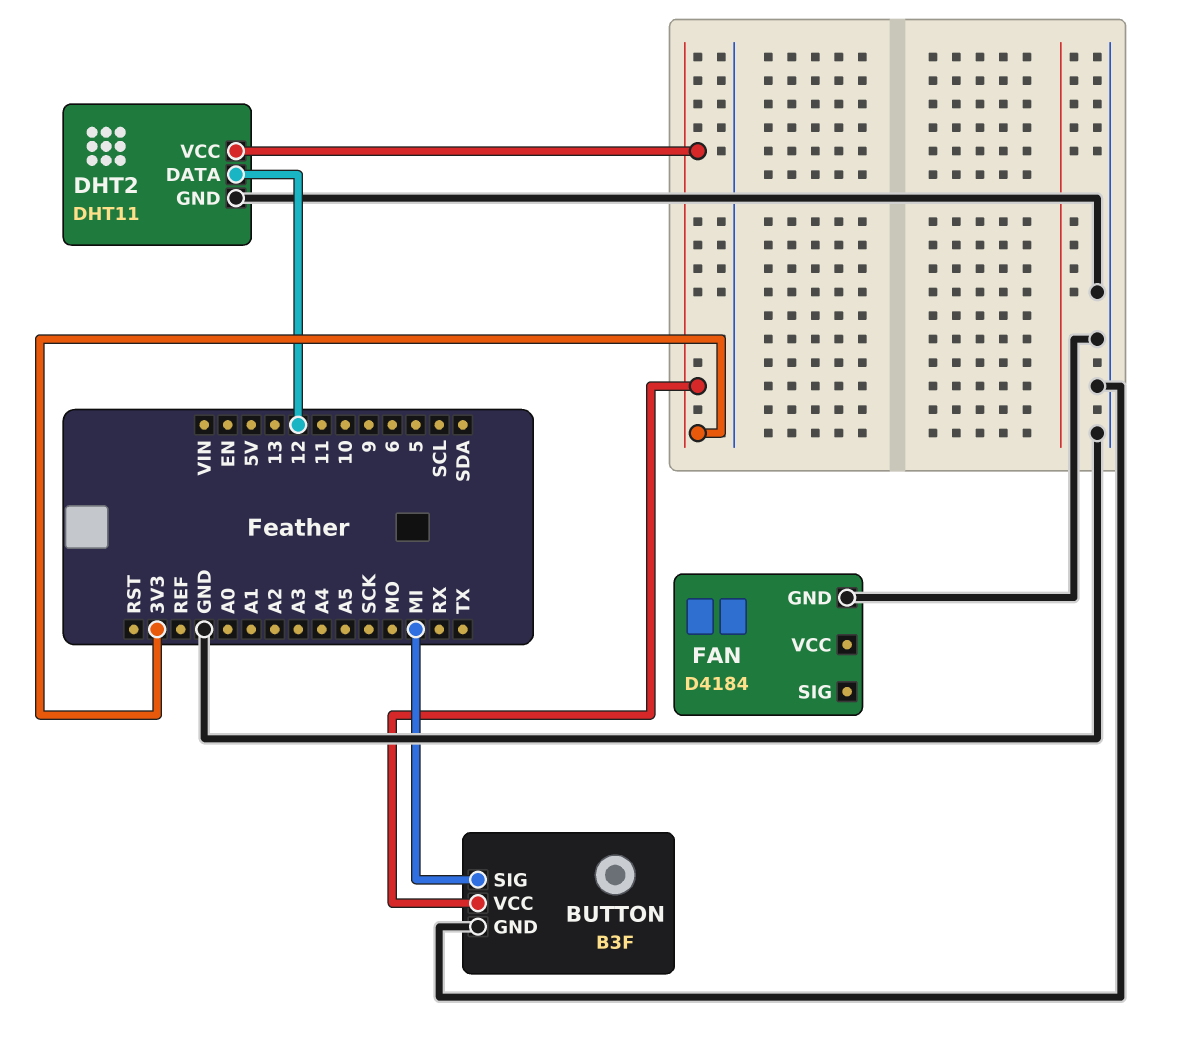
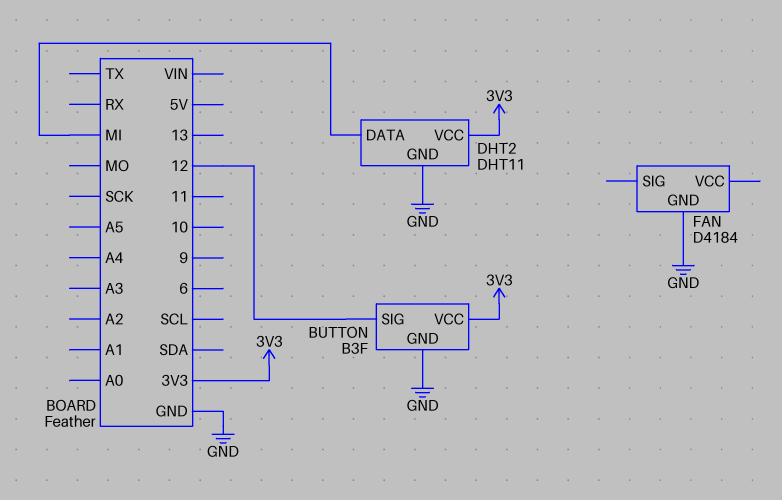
BUTTON pin SIG: MI -> 12
DHT2 pin DATA: 12 -> MI

